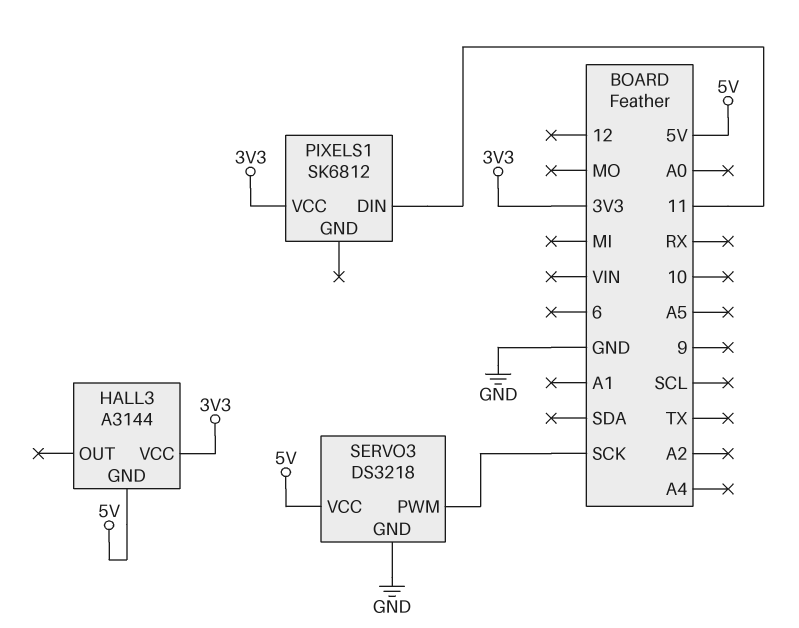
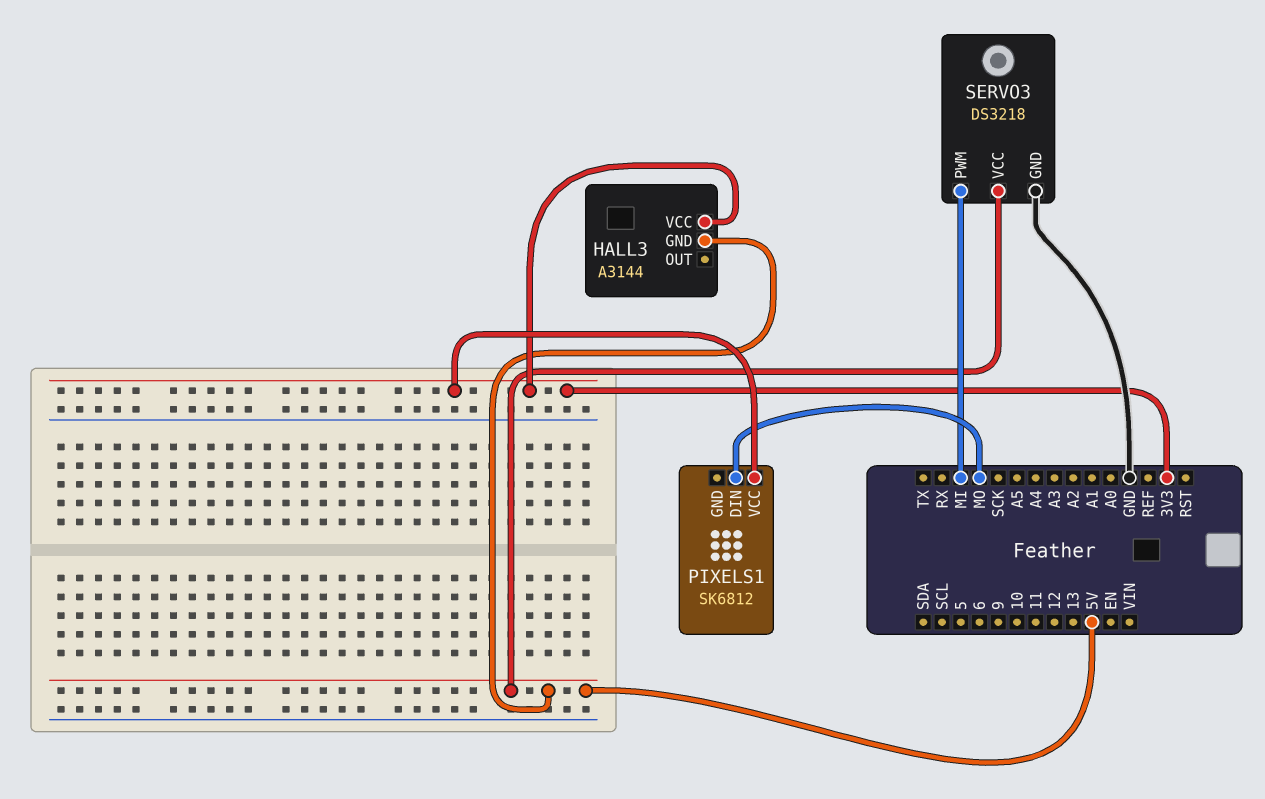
PIXELS1 pin DIN: 11 -> MO
SERVO3 pin PWM: SCK -> MI

